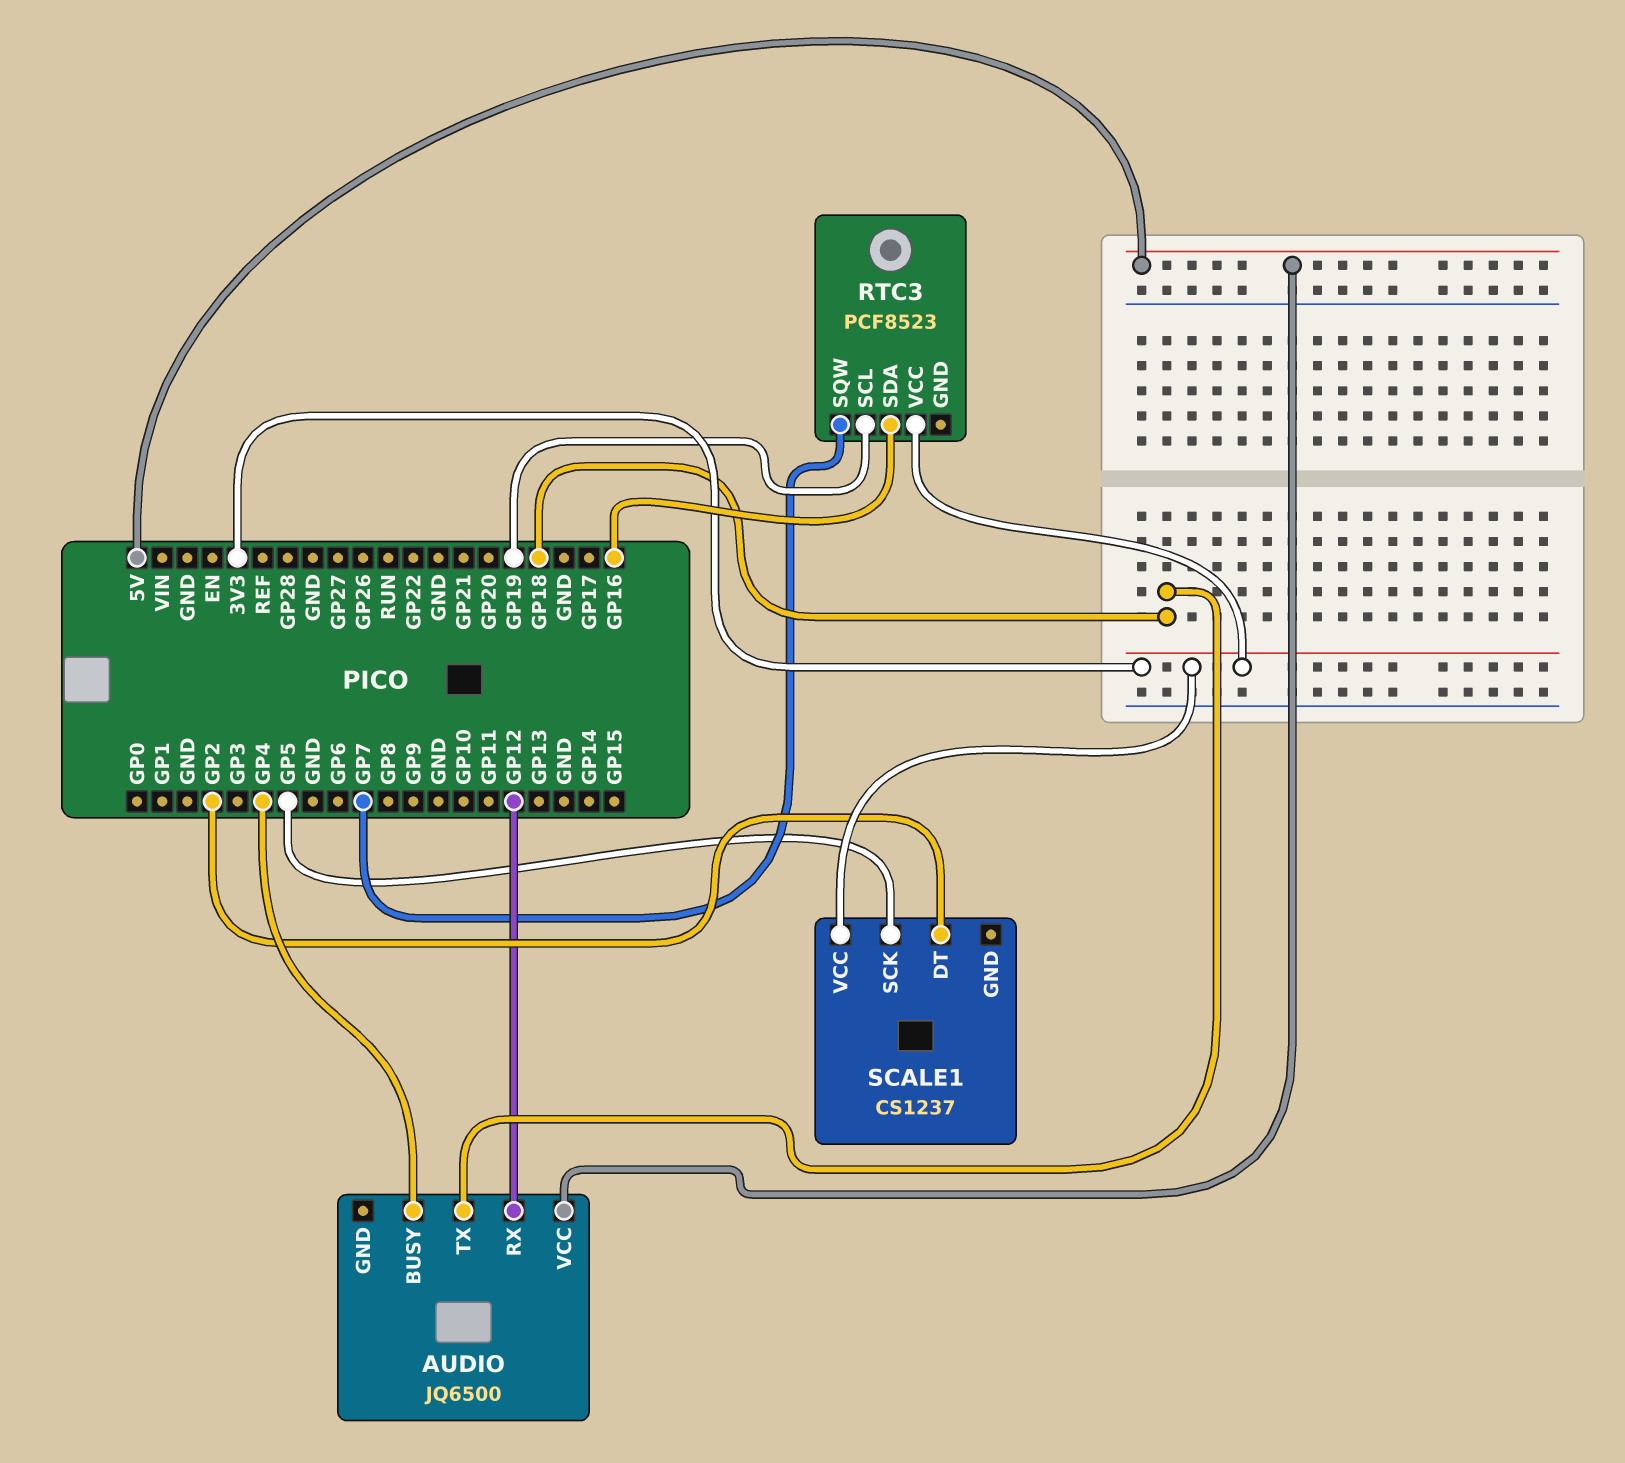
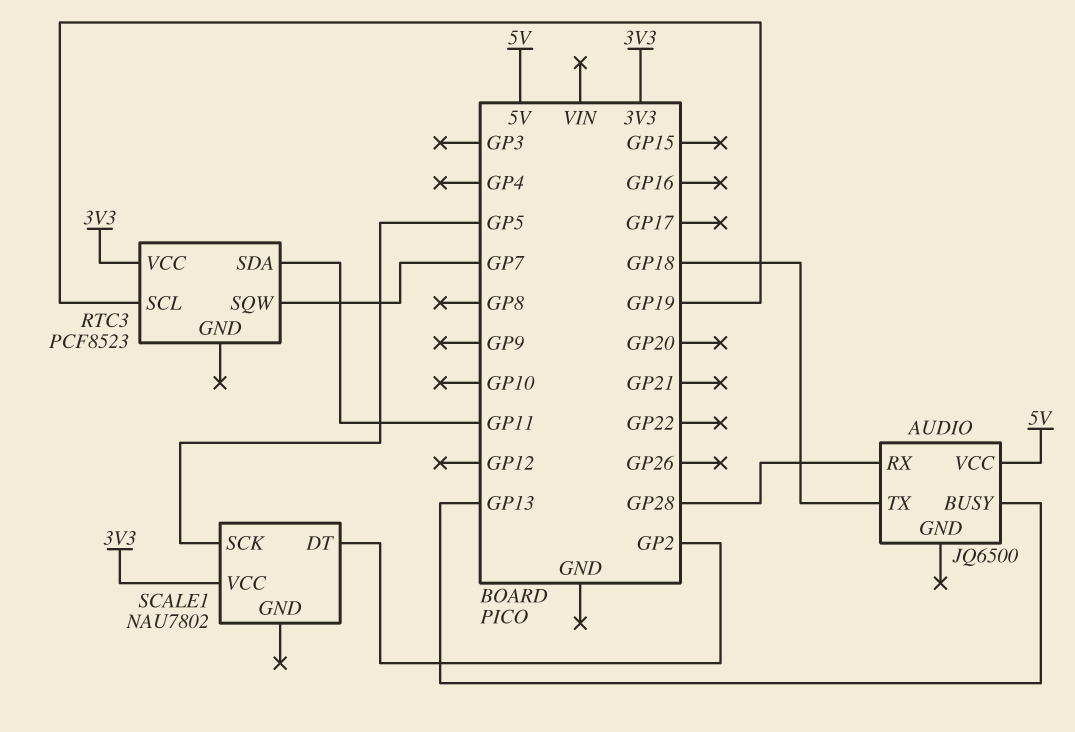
AUDIO pin BUSY: GP4 -> GP13
AUDIO pin RX: GP12 -> GP28
RTC3 pin SDA: GP16 -> GP11
SCALE1: CS1237 -> NAU7802

